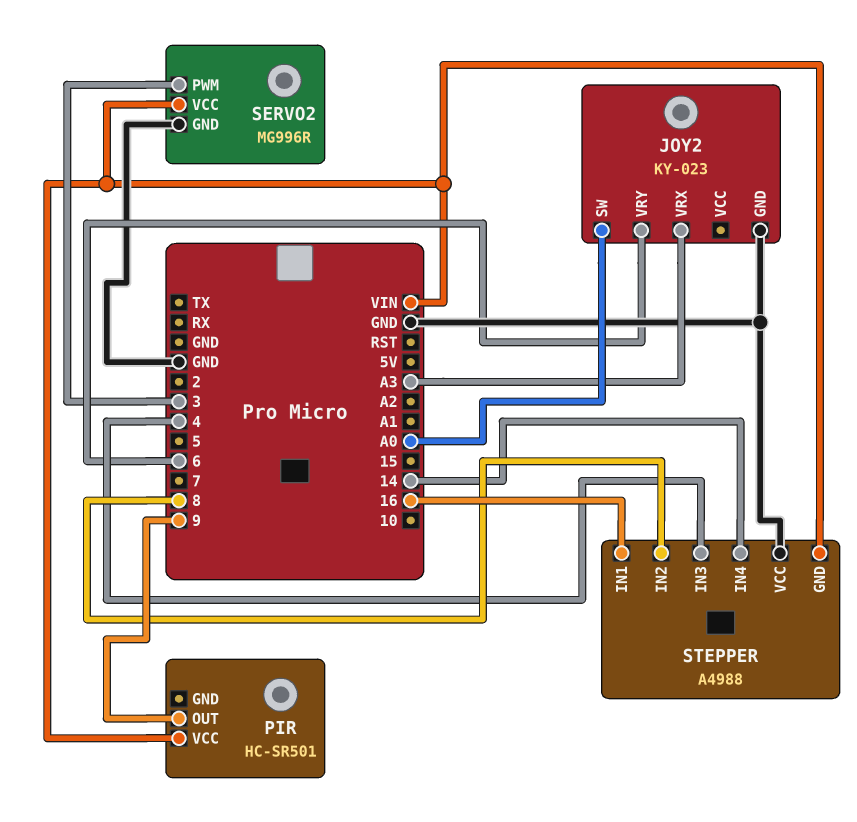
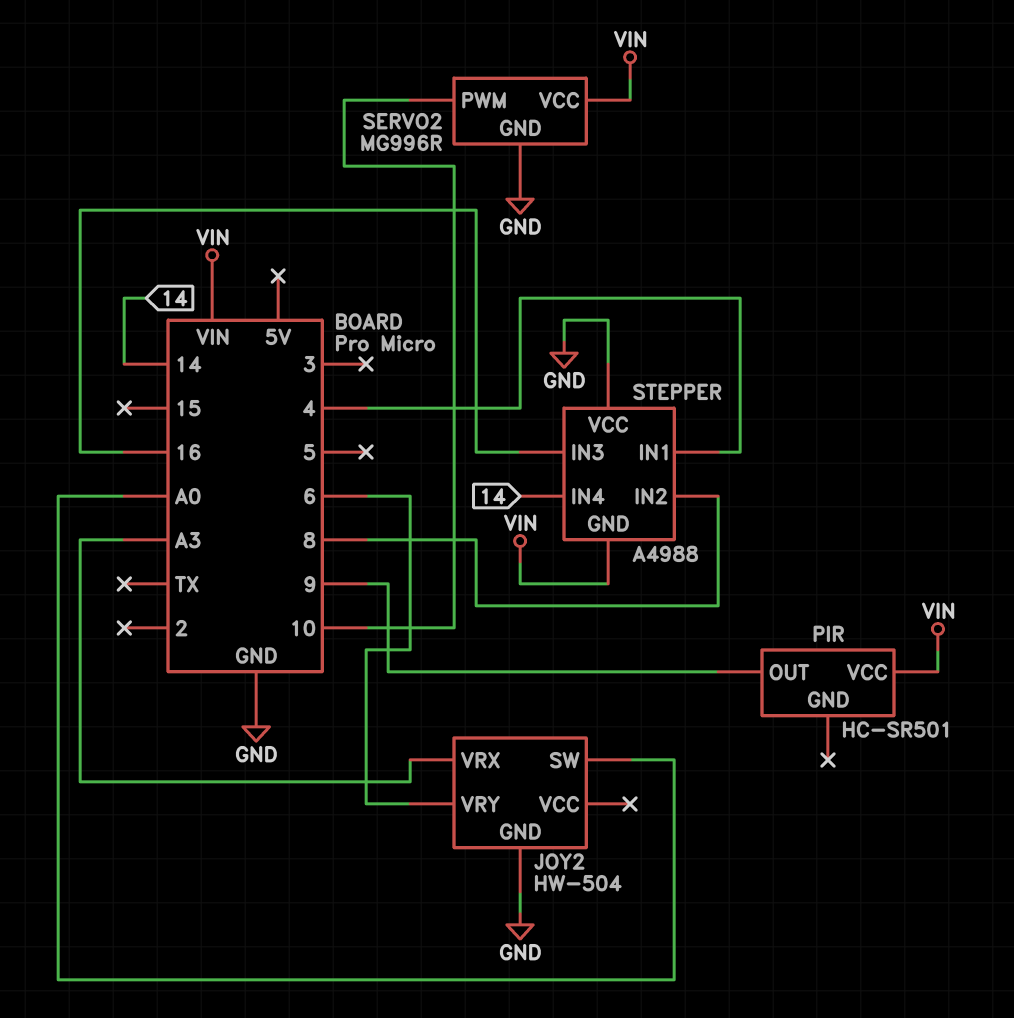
JOY2: KY-023 -> HW-504
SERVO2 pin PWM: 3 -> 10
STEPPER pin IN1: 16 -> 4
STEPPER pin IN3: 4 -> 16

